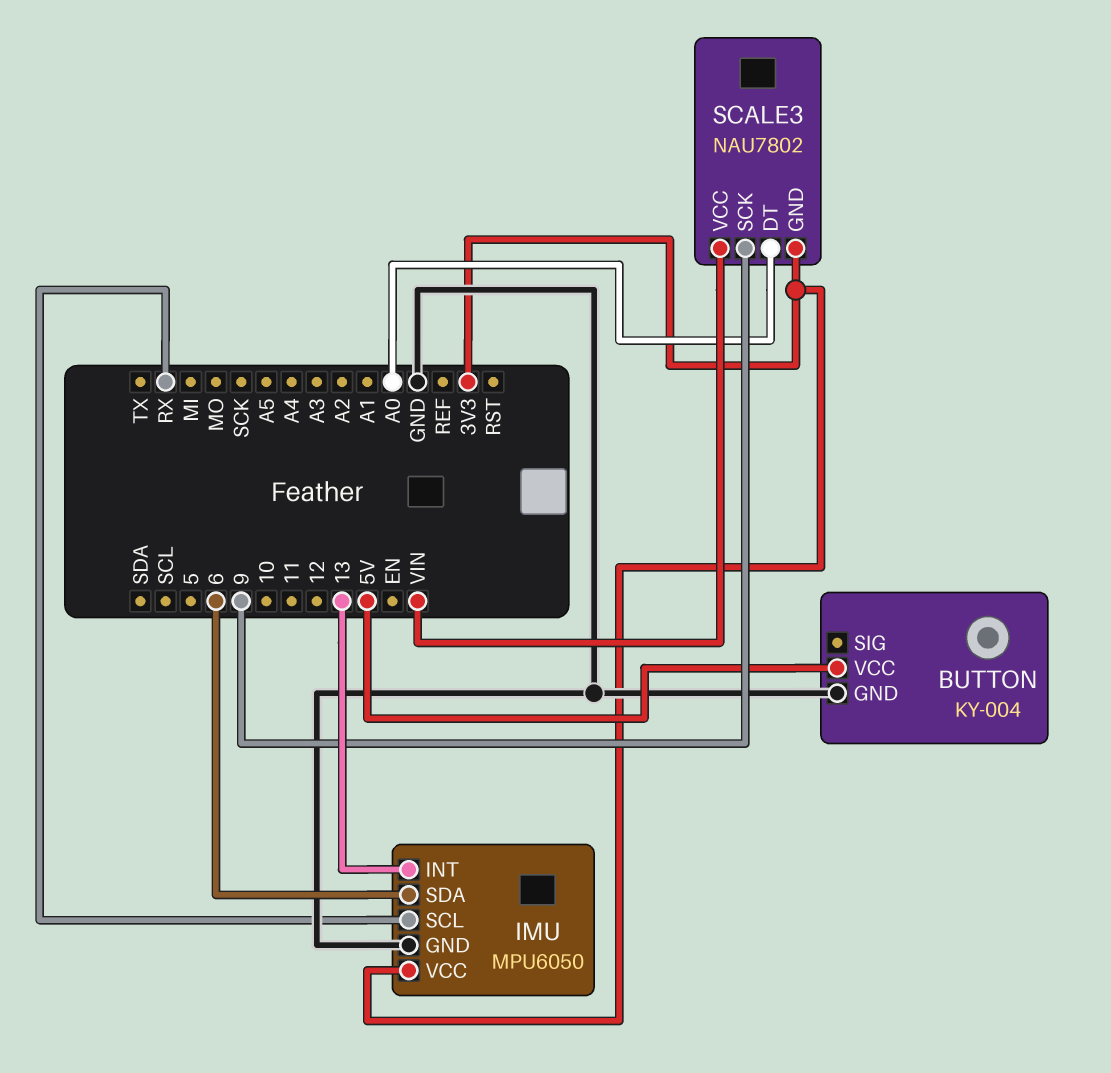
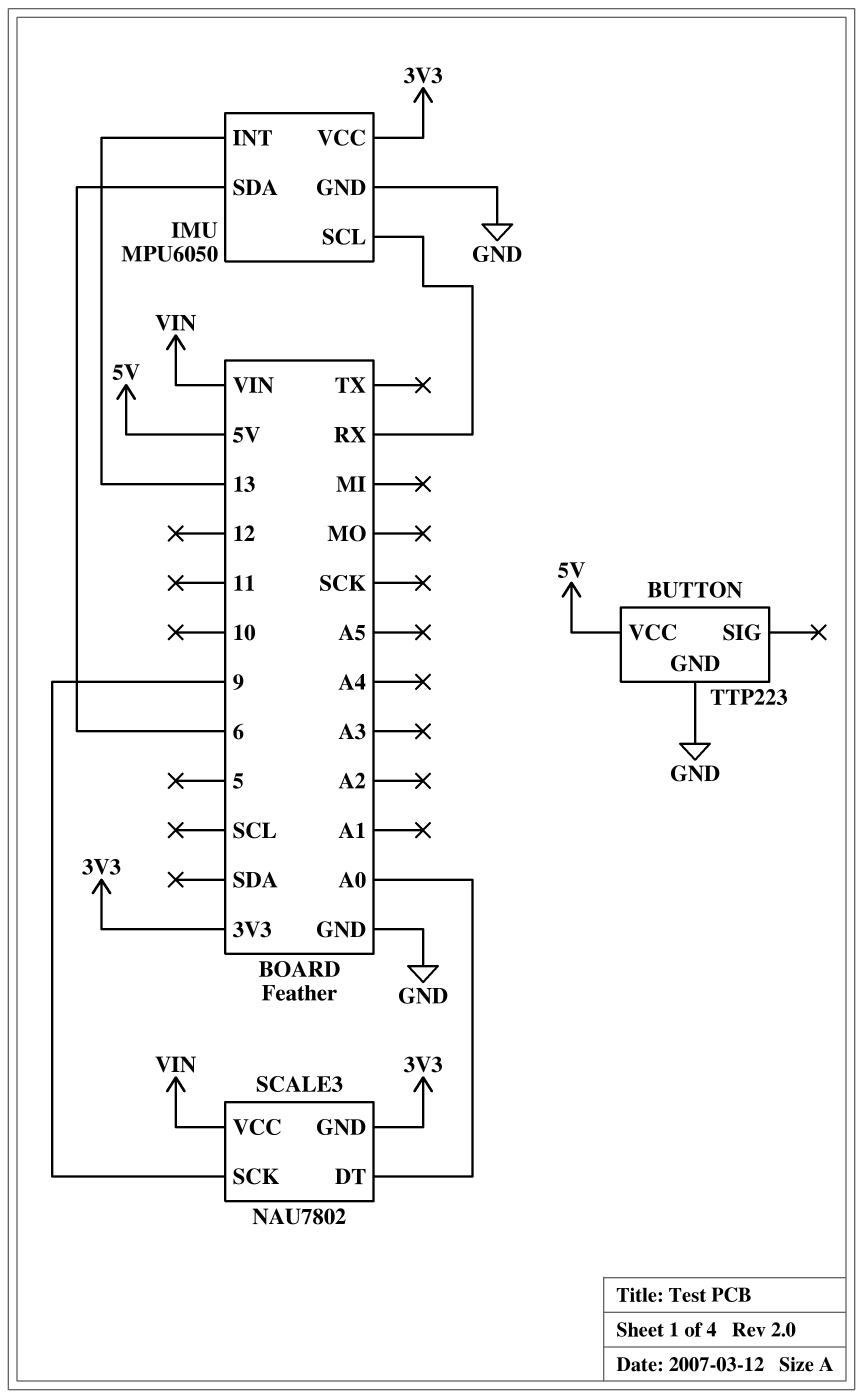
BUTTON: KY-004 -> TTP223

